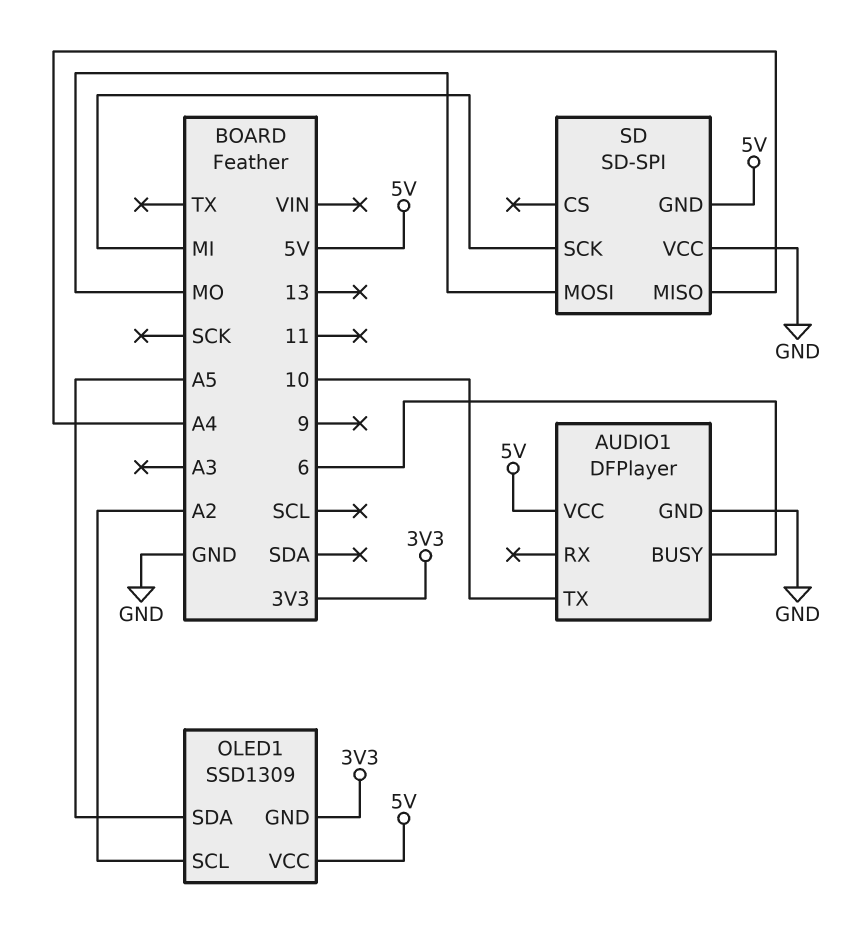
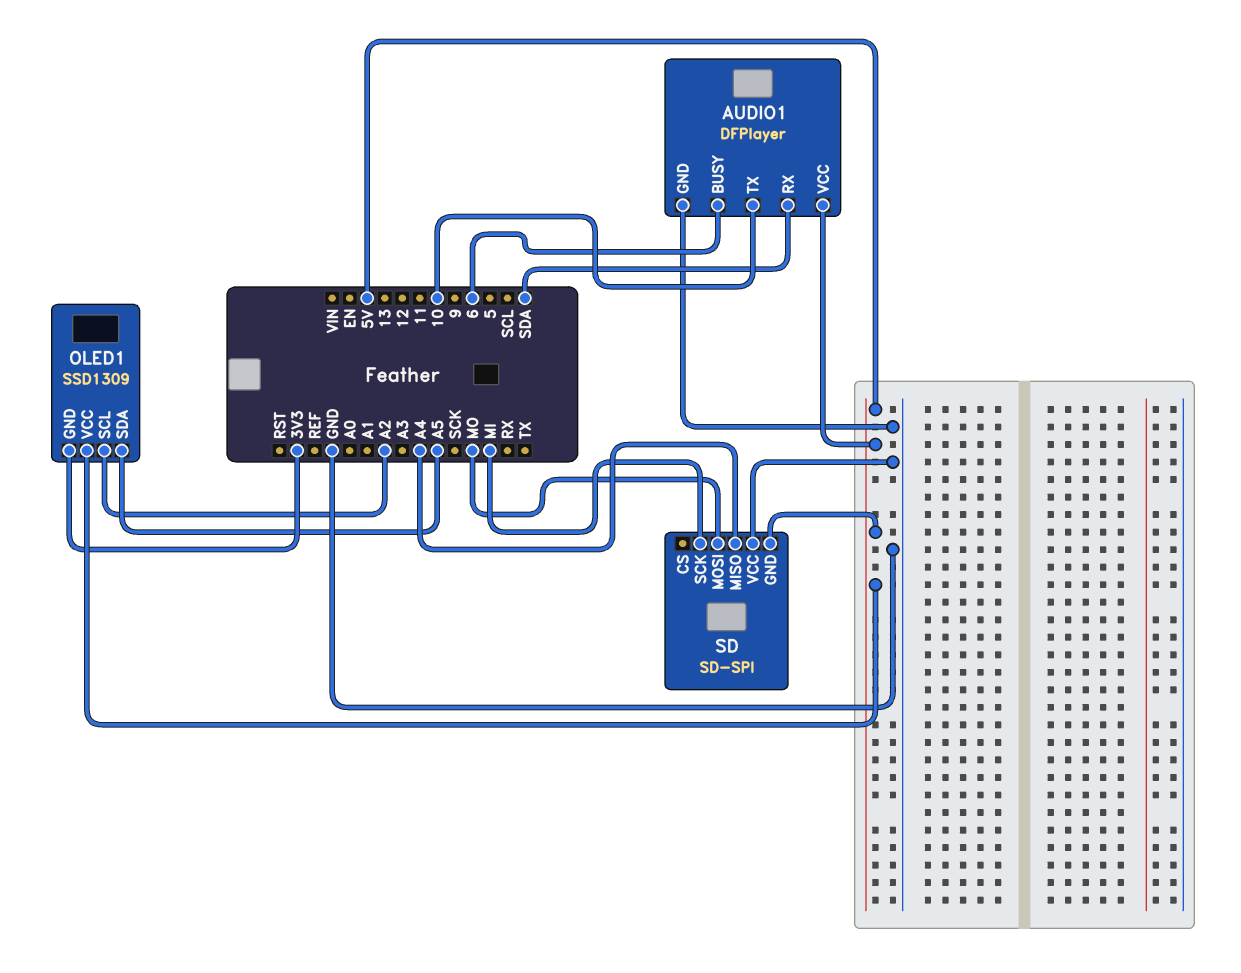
AUDIO1 pin RX: none -> SDA

